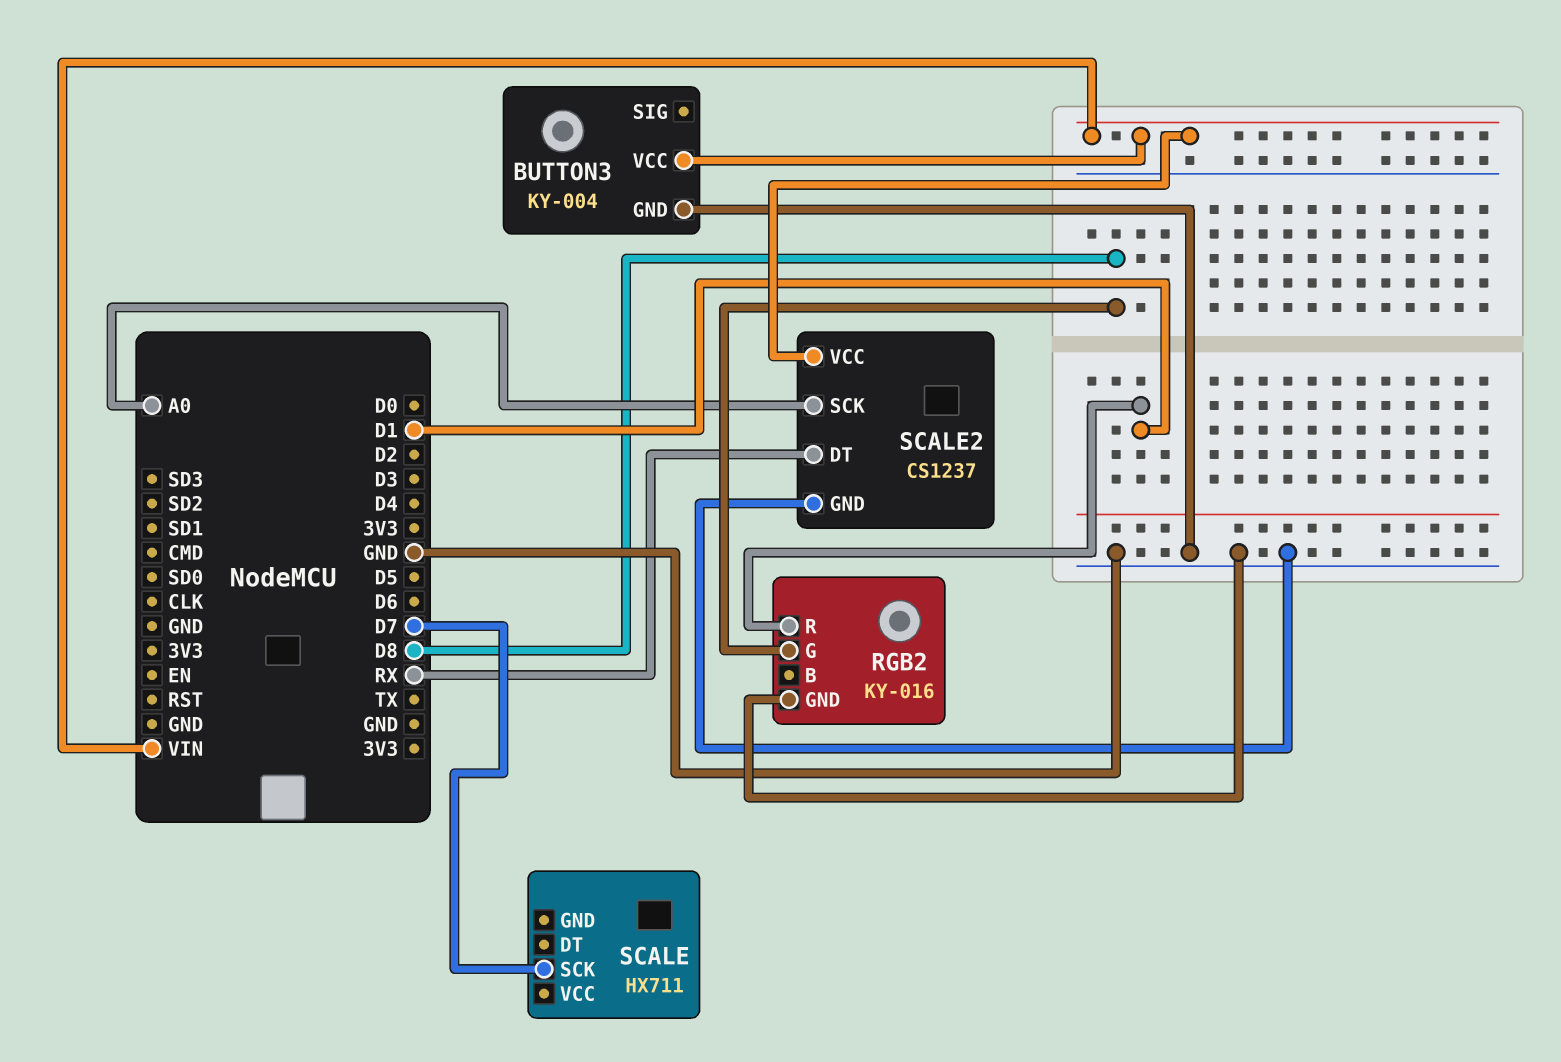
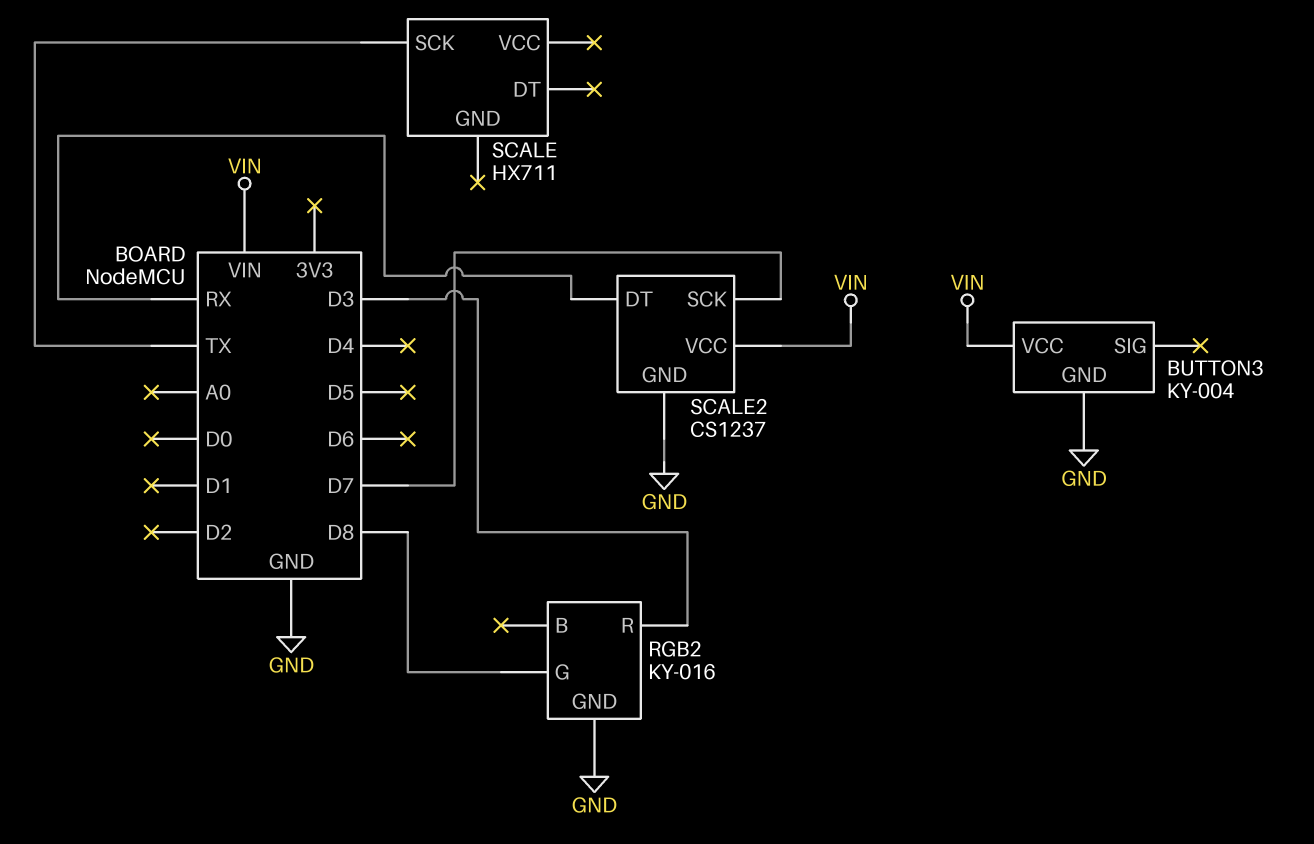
RGB2 pin R: D1 -> D3
SCALE pin SCK: D7 -> TX
SCALE2 pin SCK: A0 -> D7

